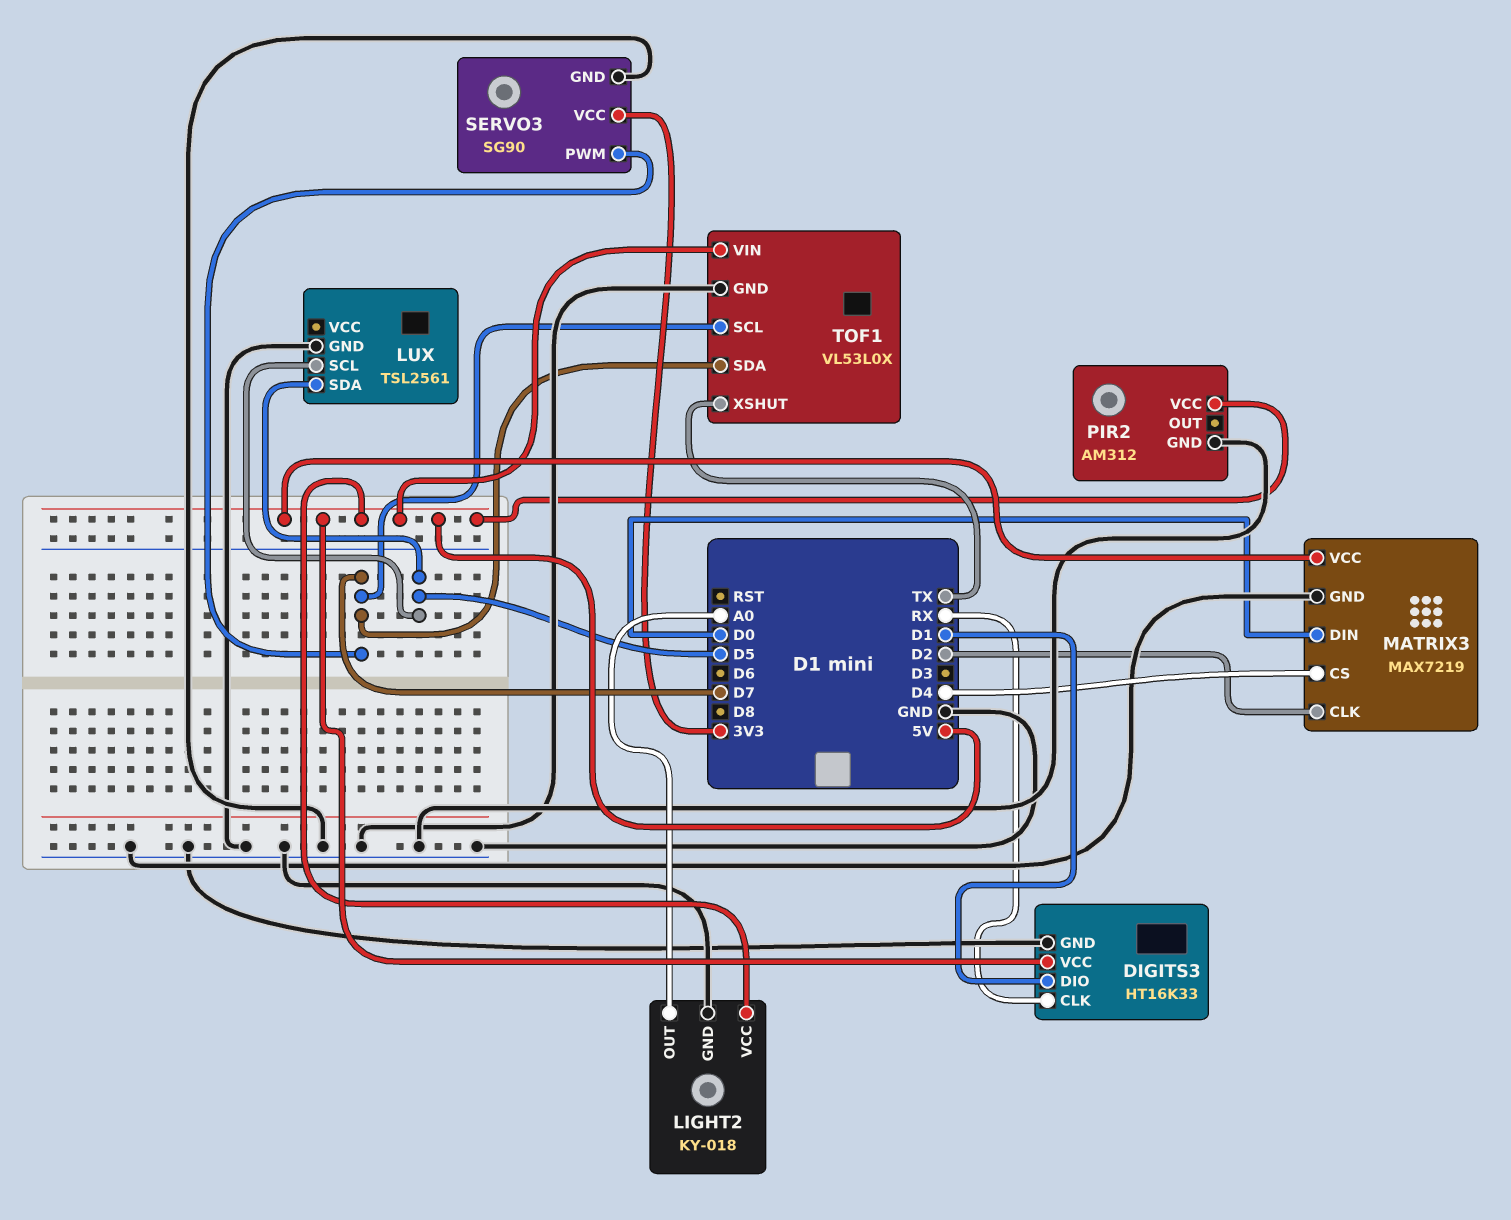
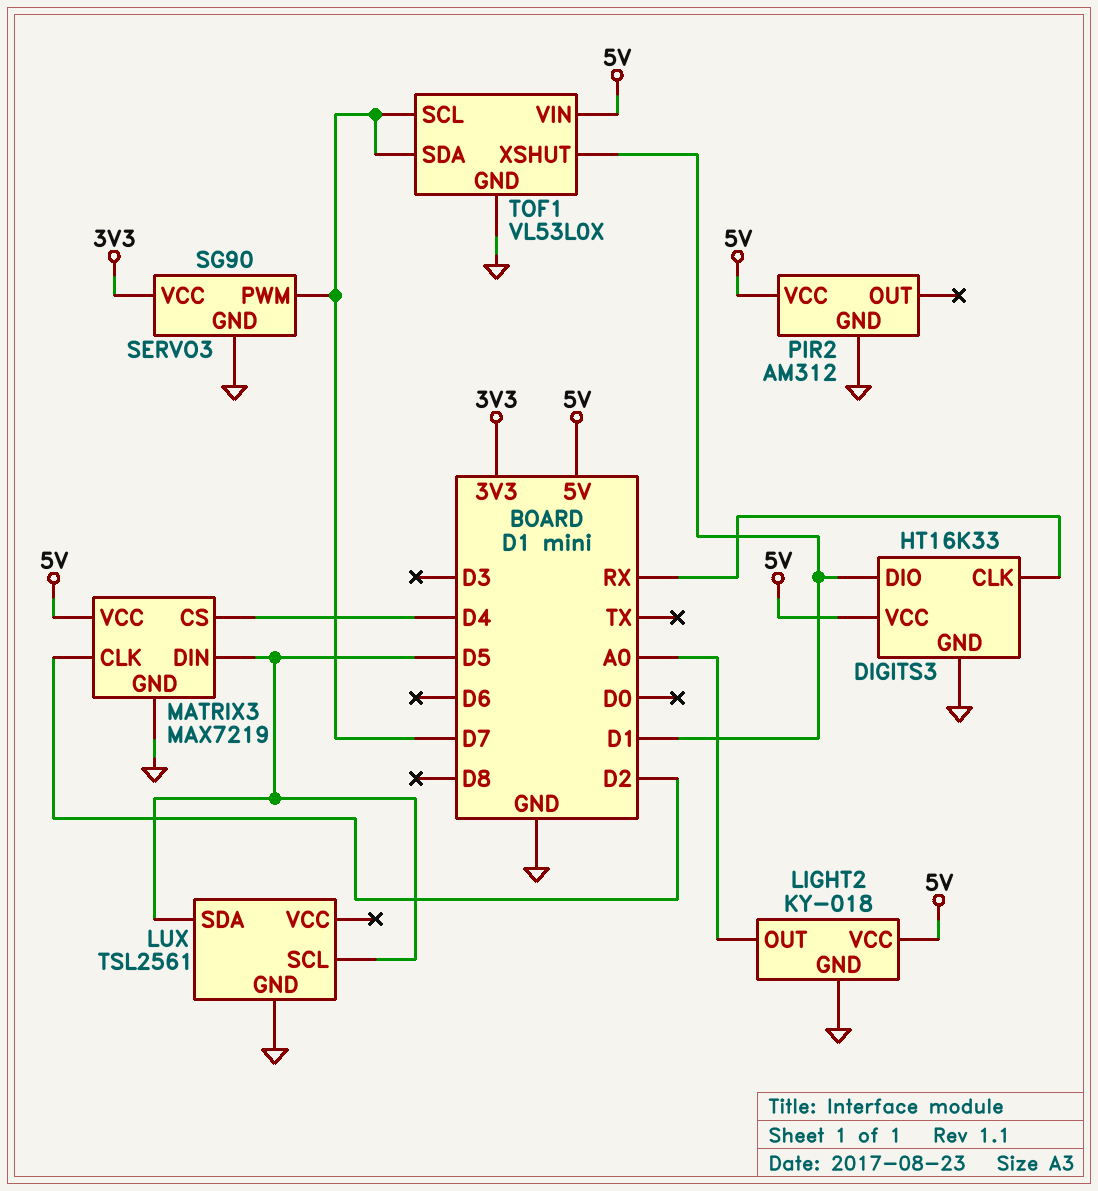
MATRIX3 pin DIN: D0 -> D5
TOF1 pin XSHUT: TX -> D1

